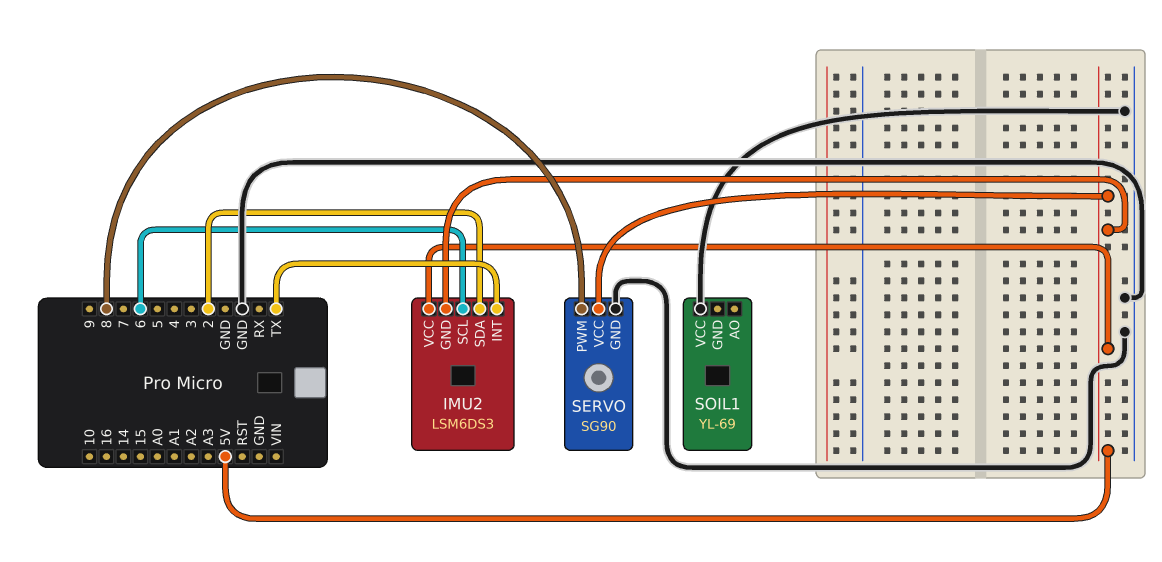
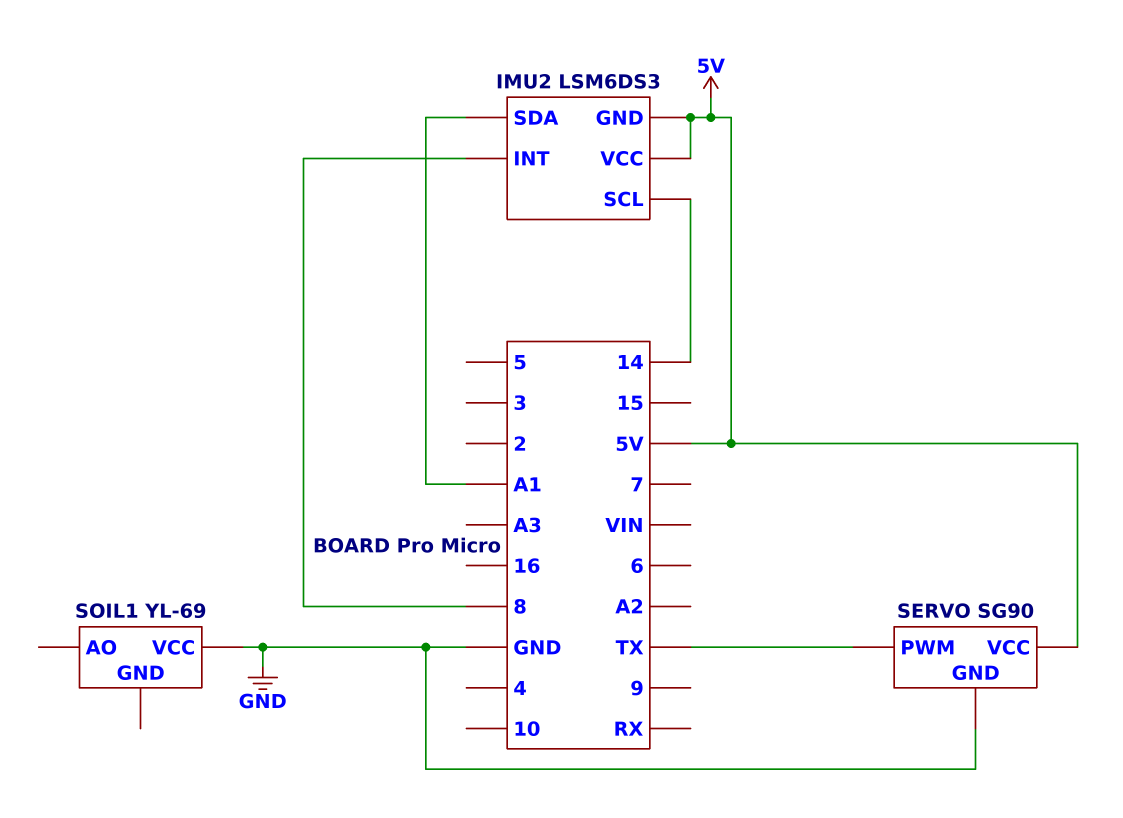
IMU2 pin INT: TX -> 8
IMU2 pin SCL: 6 -> 14
IMU2 pin SDA: 2 -> A1
SERVO pin PWM: 8 -> TX

